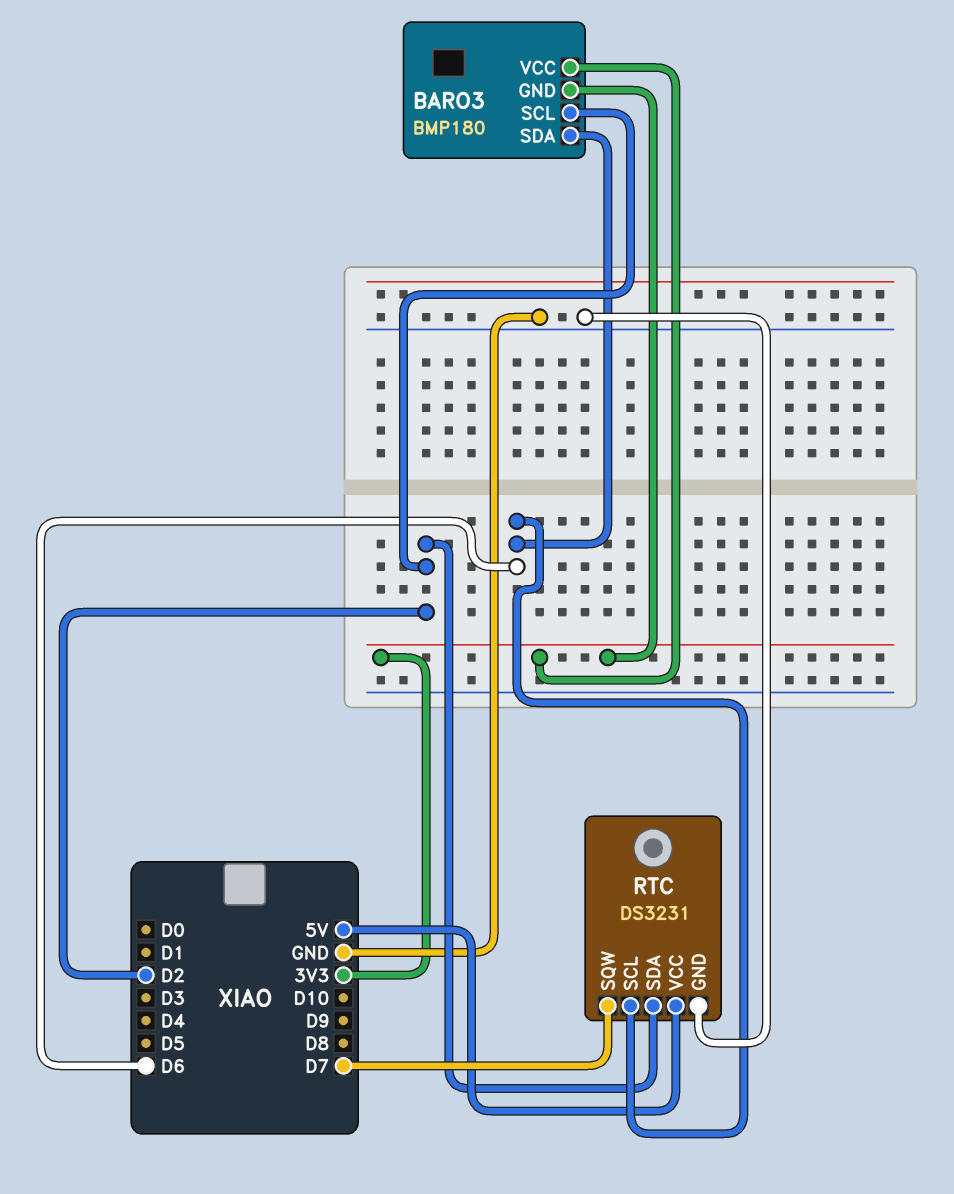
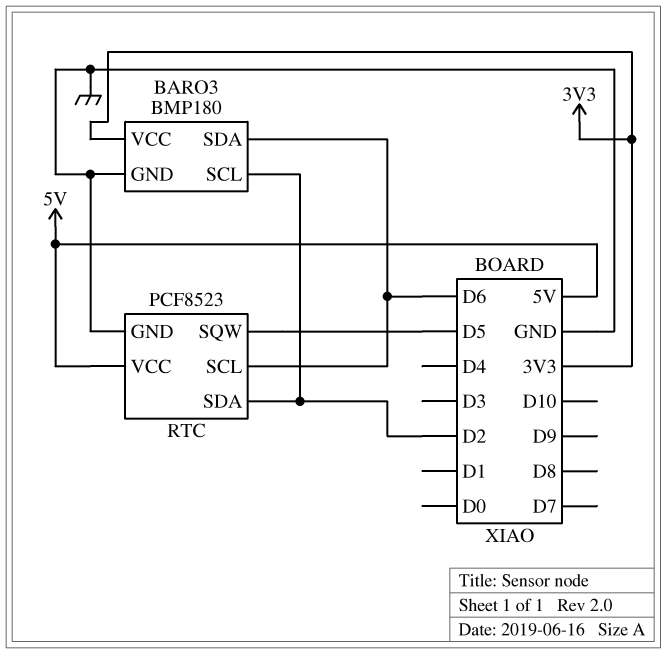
BARO3 pin GND: 3V3 -> GND
RTC: DS3231 -> PCF8523
RTC pin SQW: D7 -> D5

